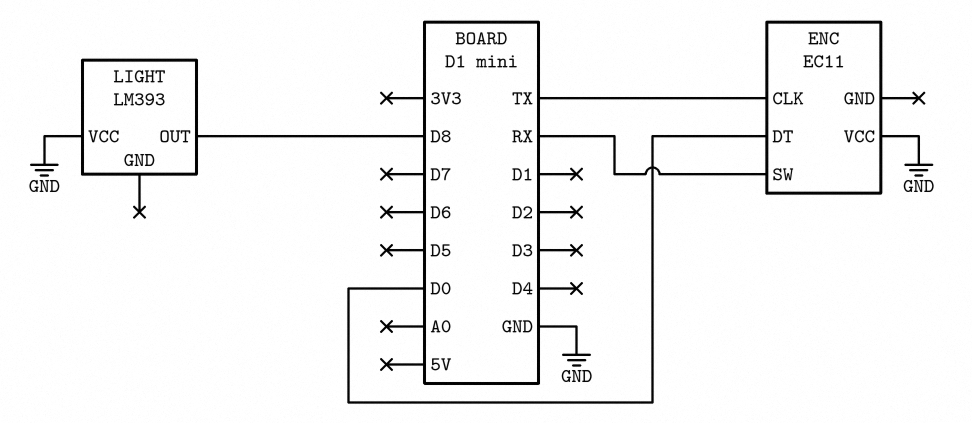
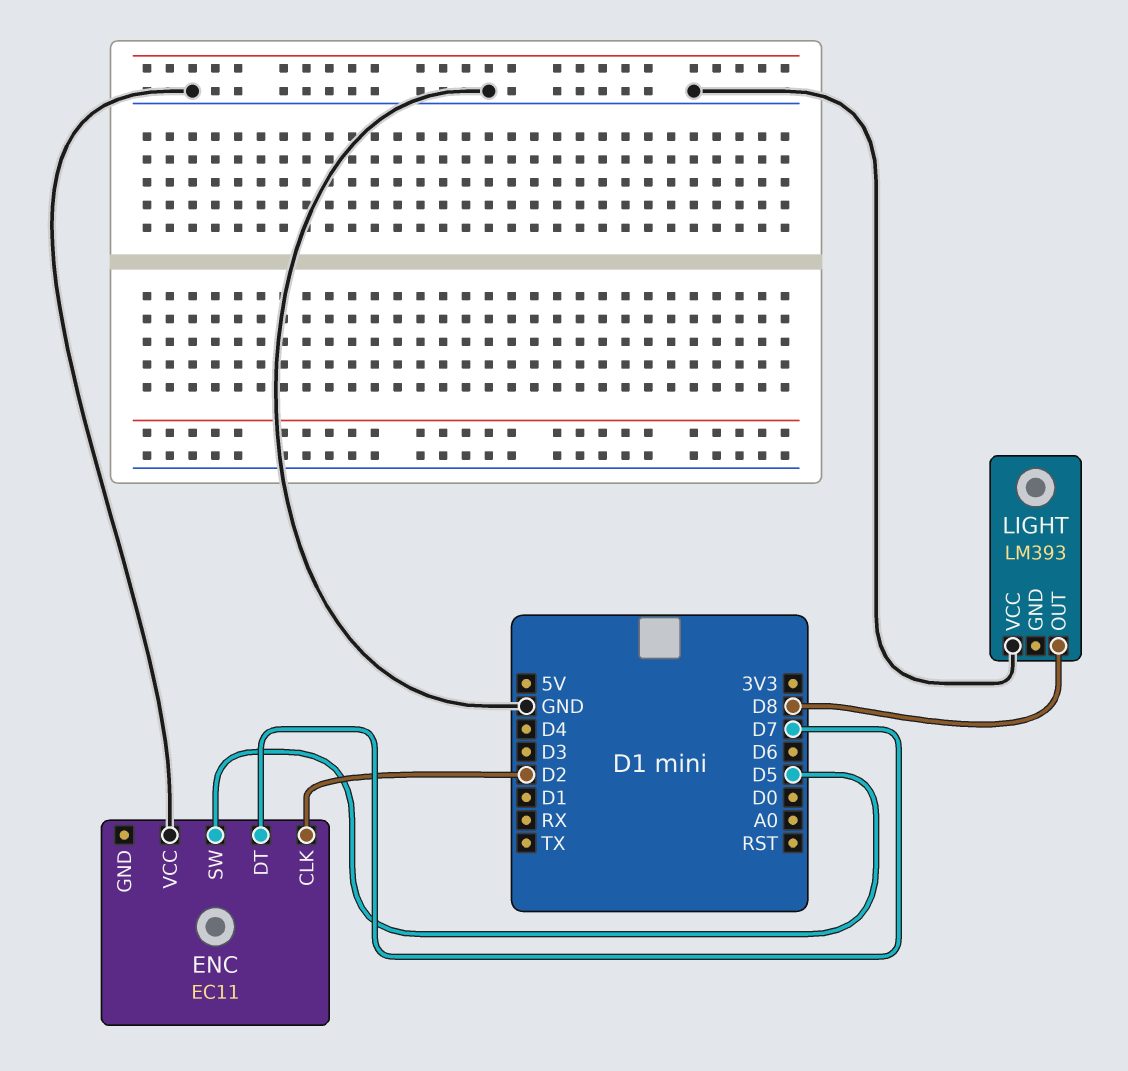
ENC pin CLK: TX -> D2
ENC pin DT: D0 -> D7
ENC pin SW: RX -> D5

